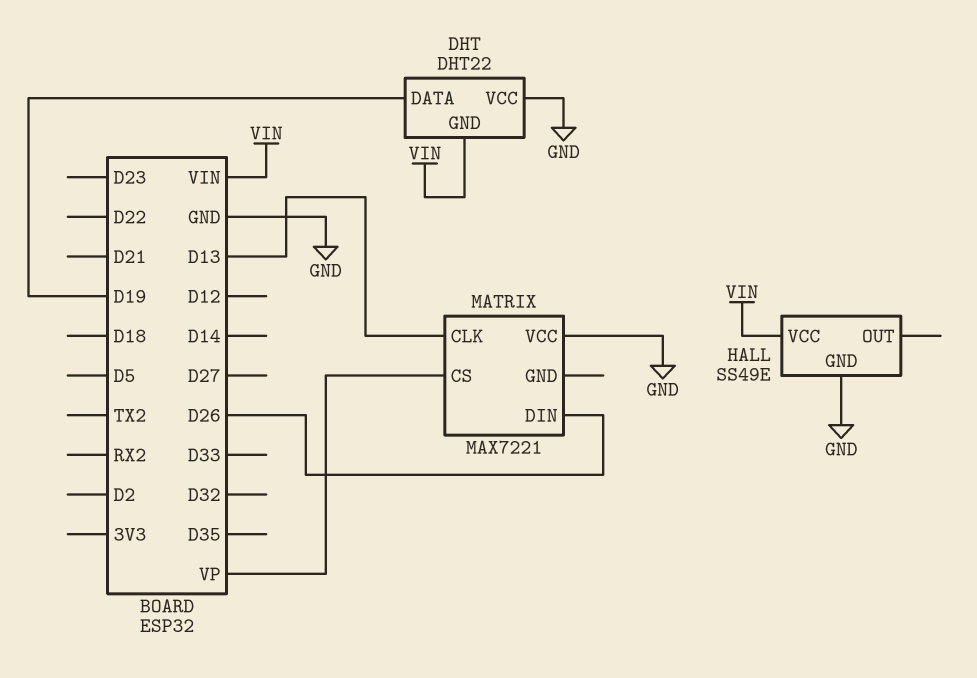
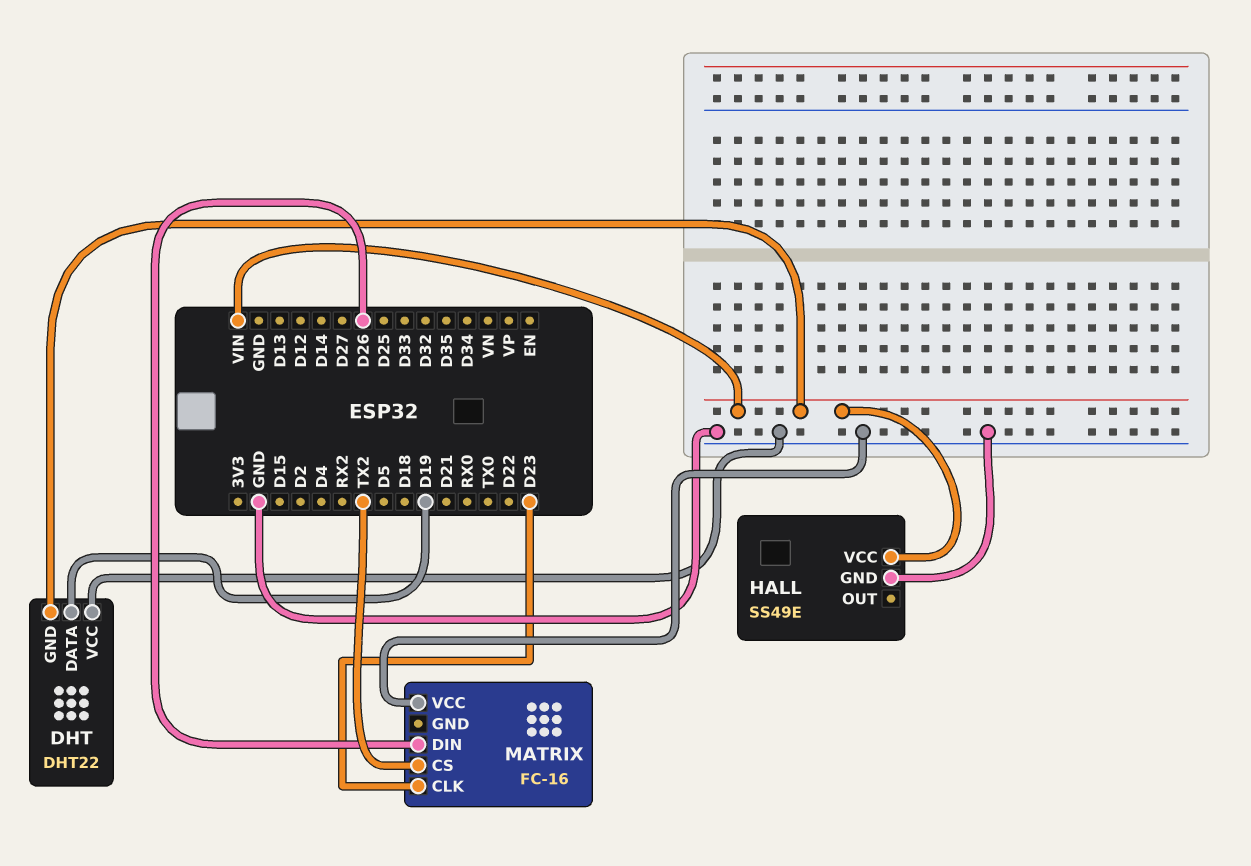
MATRIX: MAX7221 -> FC-16
MATRIX pin CLK: D13 -> D23
MATRIX pin CS: VP -> TX2

